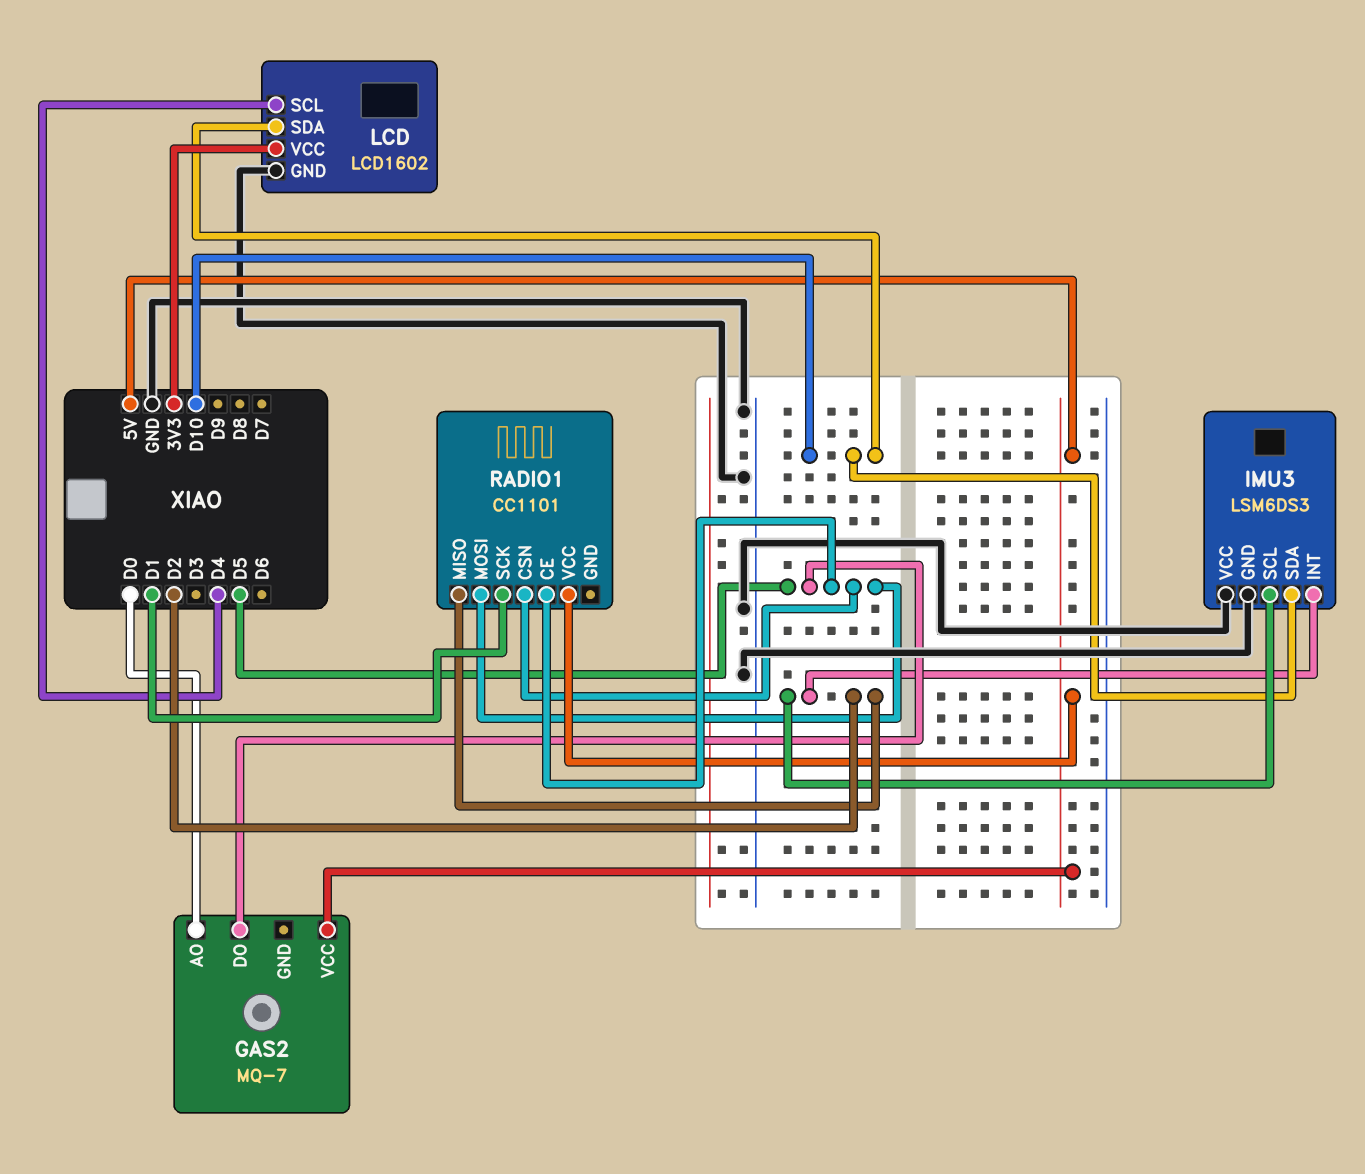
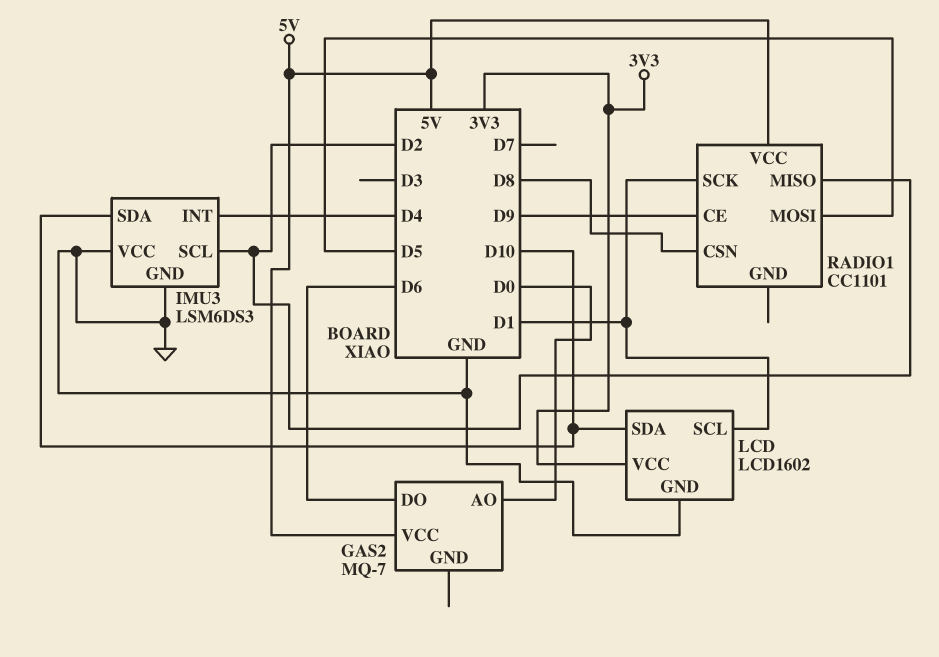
GAS2 pin DO: D5 -> D6
IMU3 pin INT: D2 -> D4
LCD pin SCL: D4 -> D1
RADIO1 pin CE: D5 -> D9
RADIO1 pin CSN: D5 -> D8

